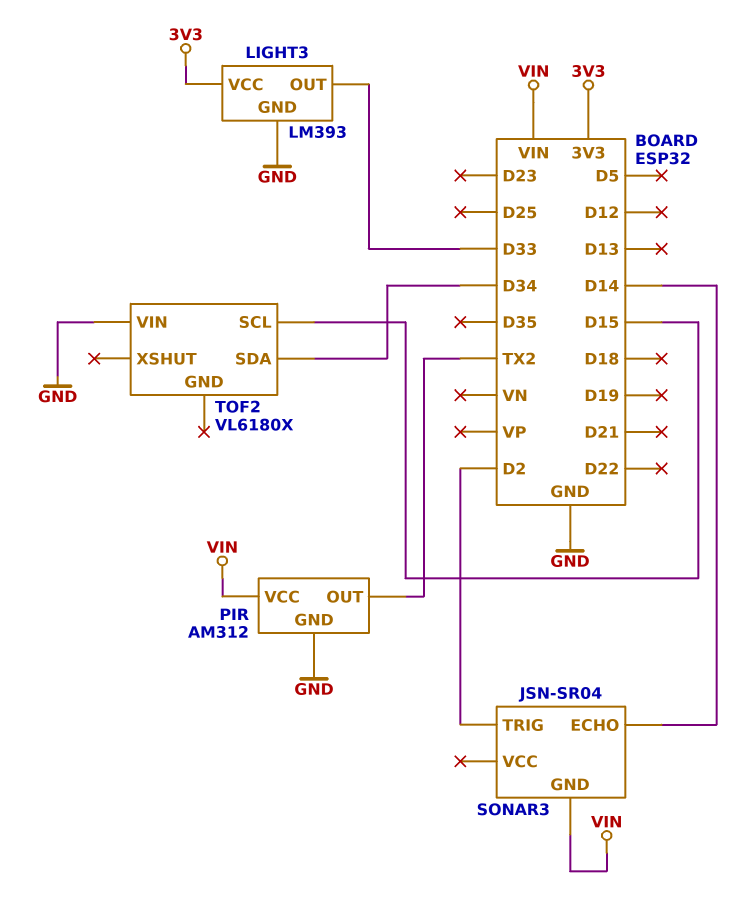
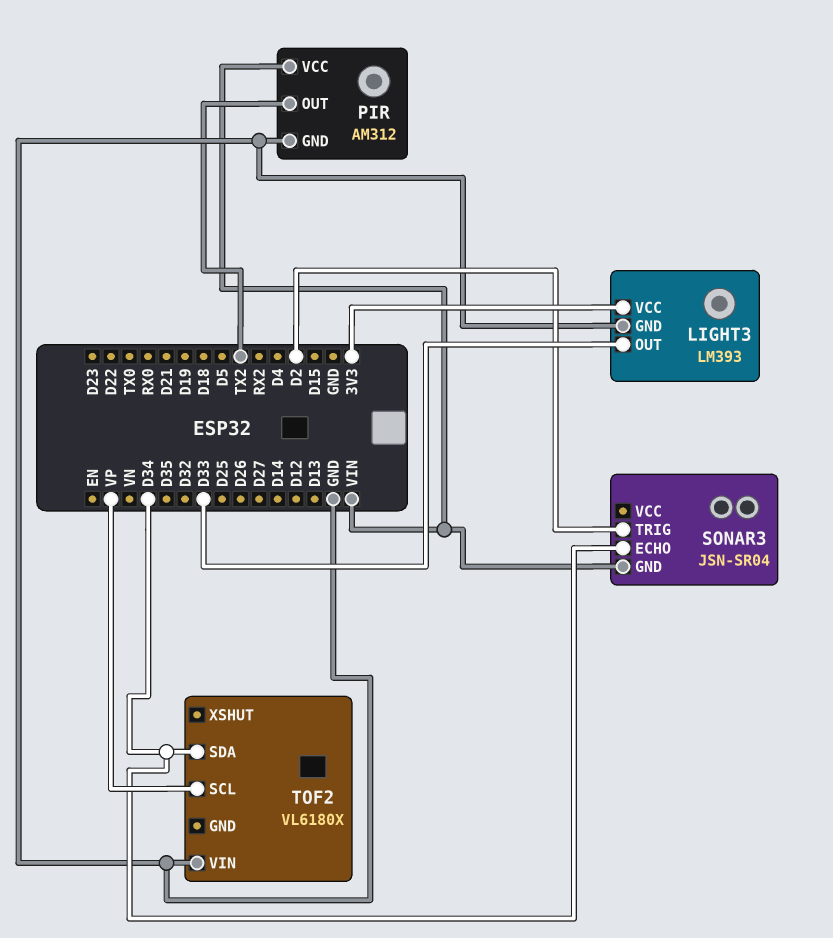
SONAR3 pin ECHO: D14 -> D34
TOF2 pin SCL: D15 -> VP

